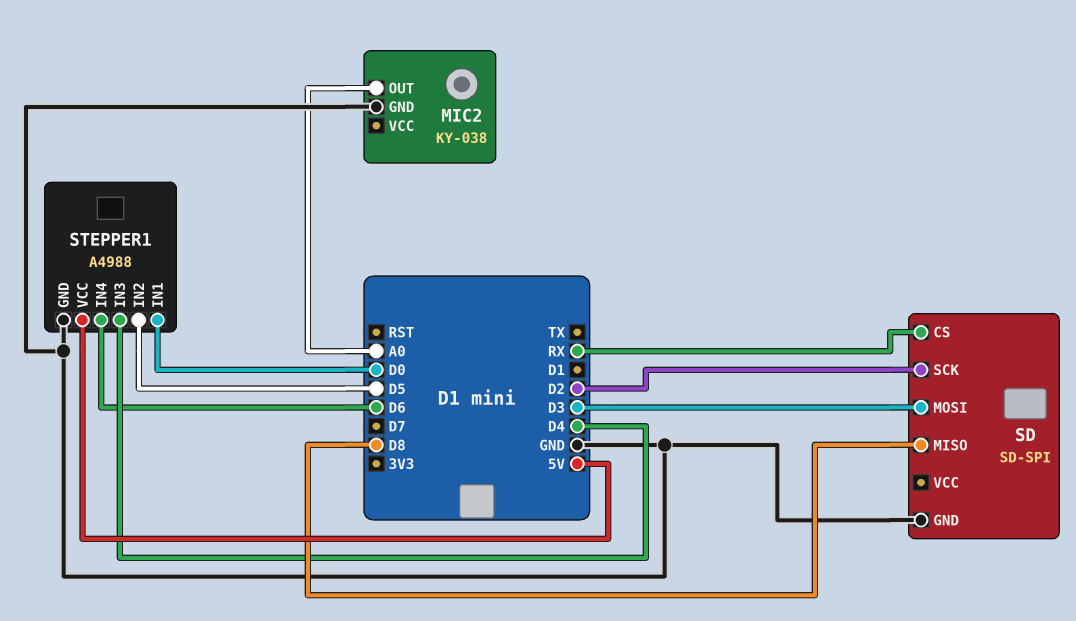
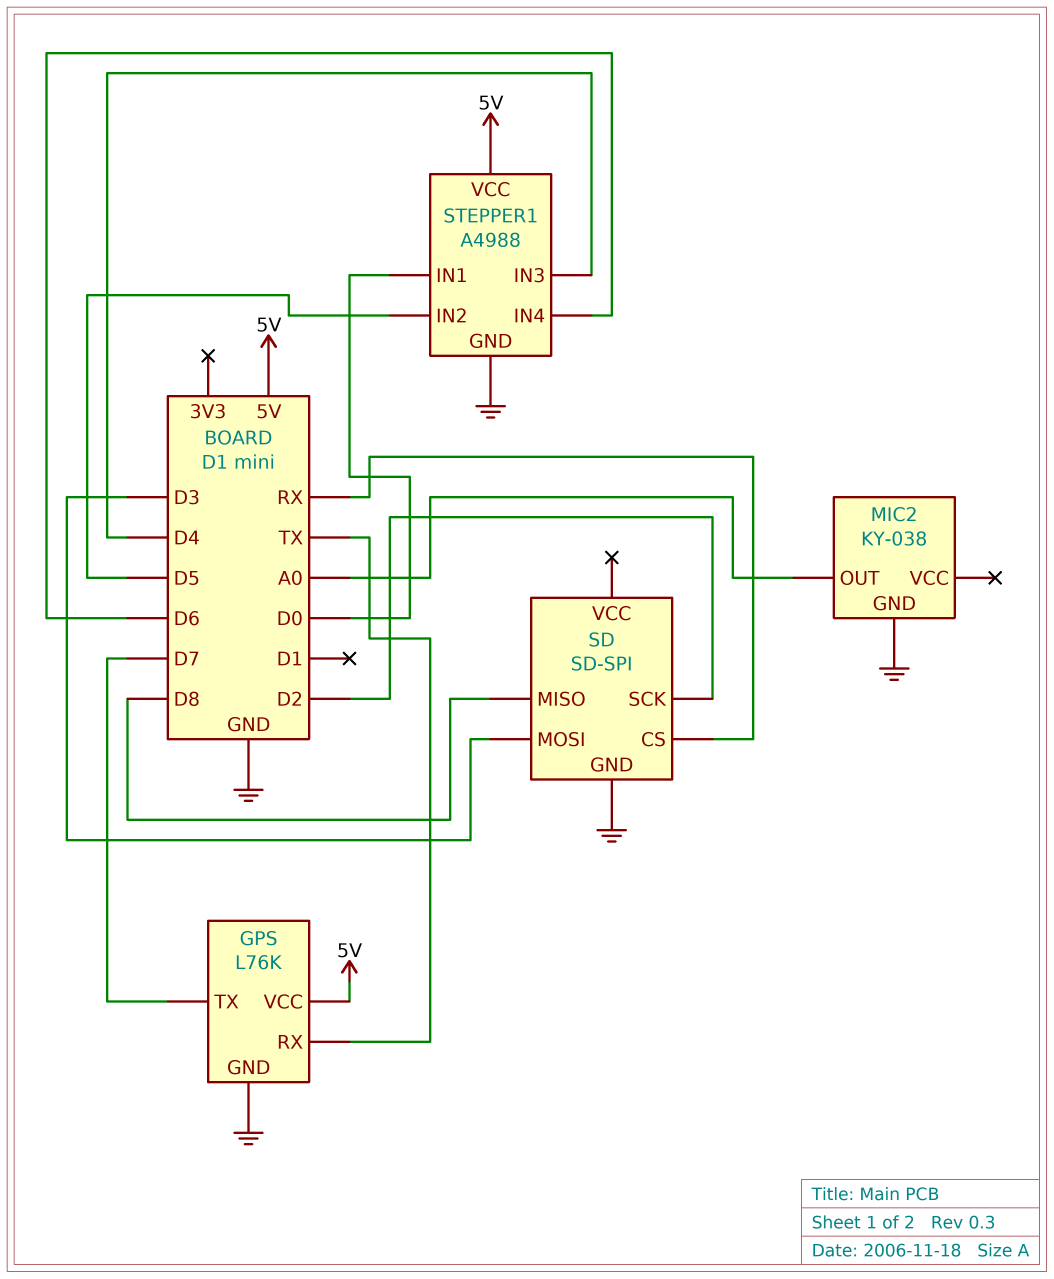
GPS: none -> L76K
GPS pin GND: none -> GND
GPS pin RX: none -> TX
GPS pin TX: none -> D7
GPS pin VCC: none -> 5V

